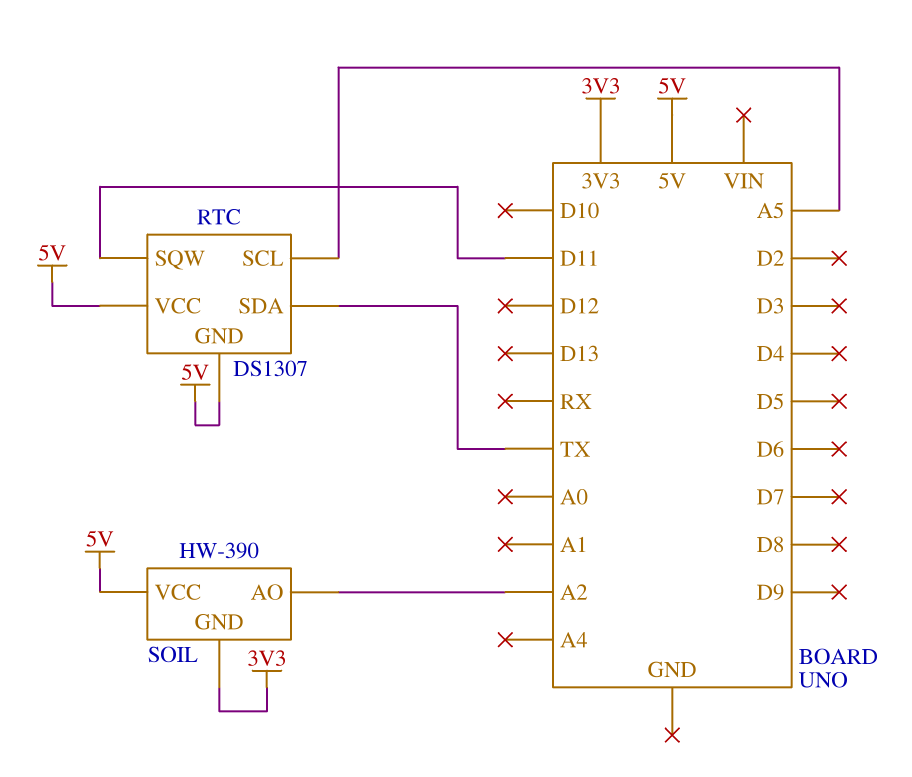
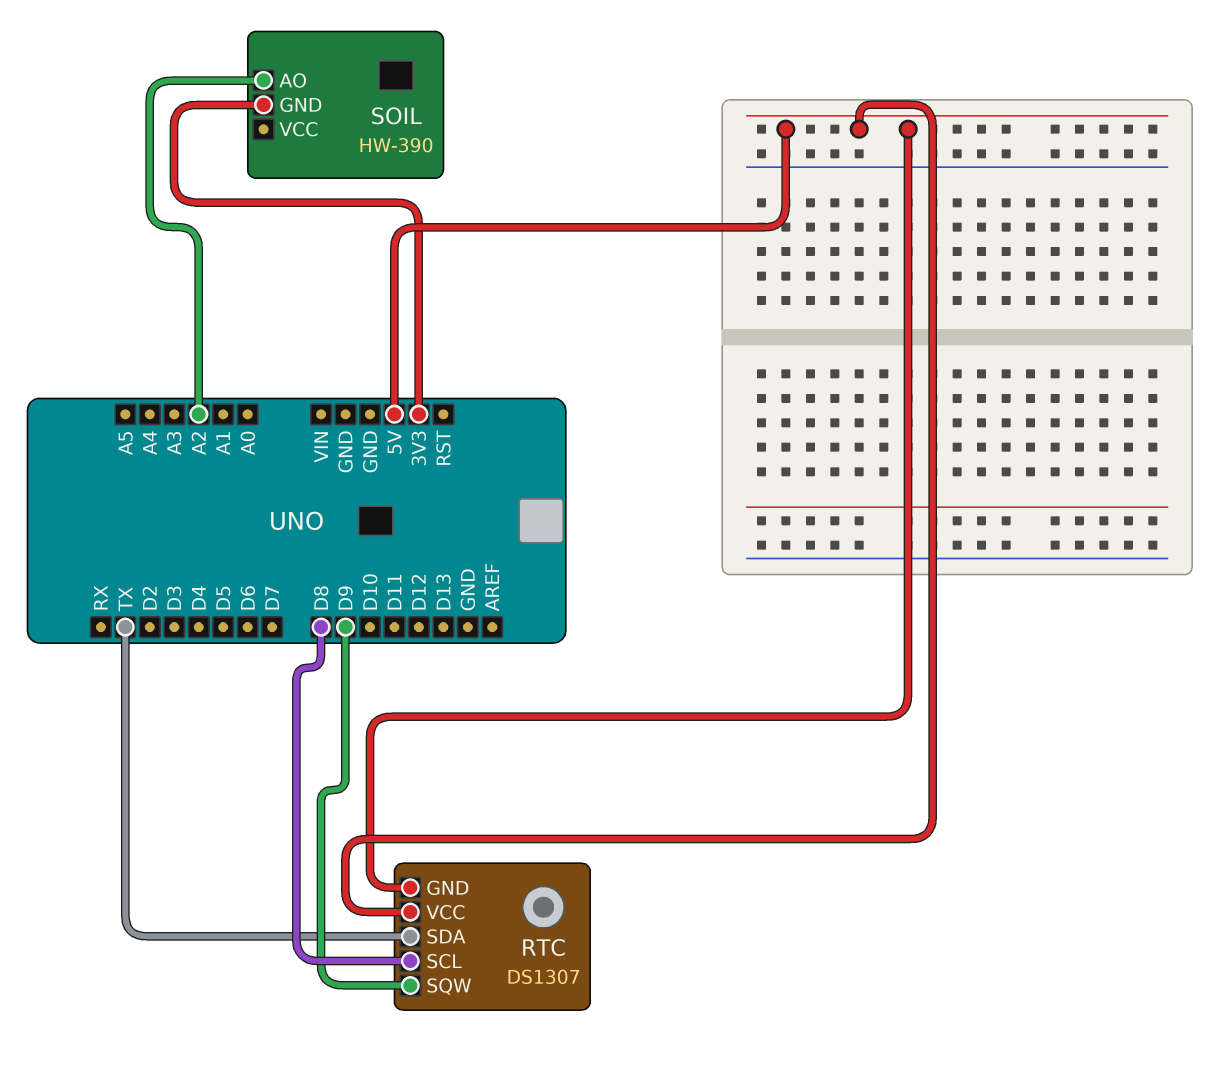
RTC pin SCL: A5 -> D8
RTC pin SQW: D11 -> D9
SOIL pin VCC: 5V -> none

